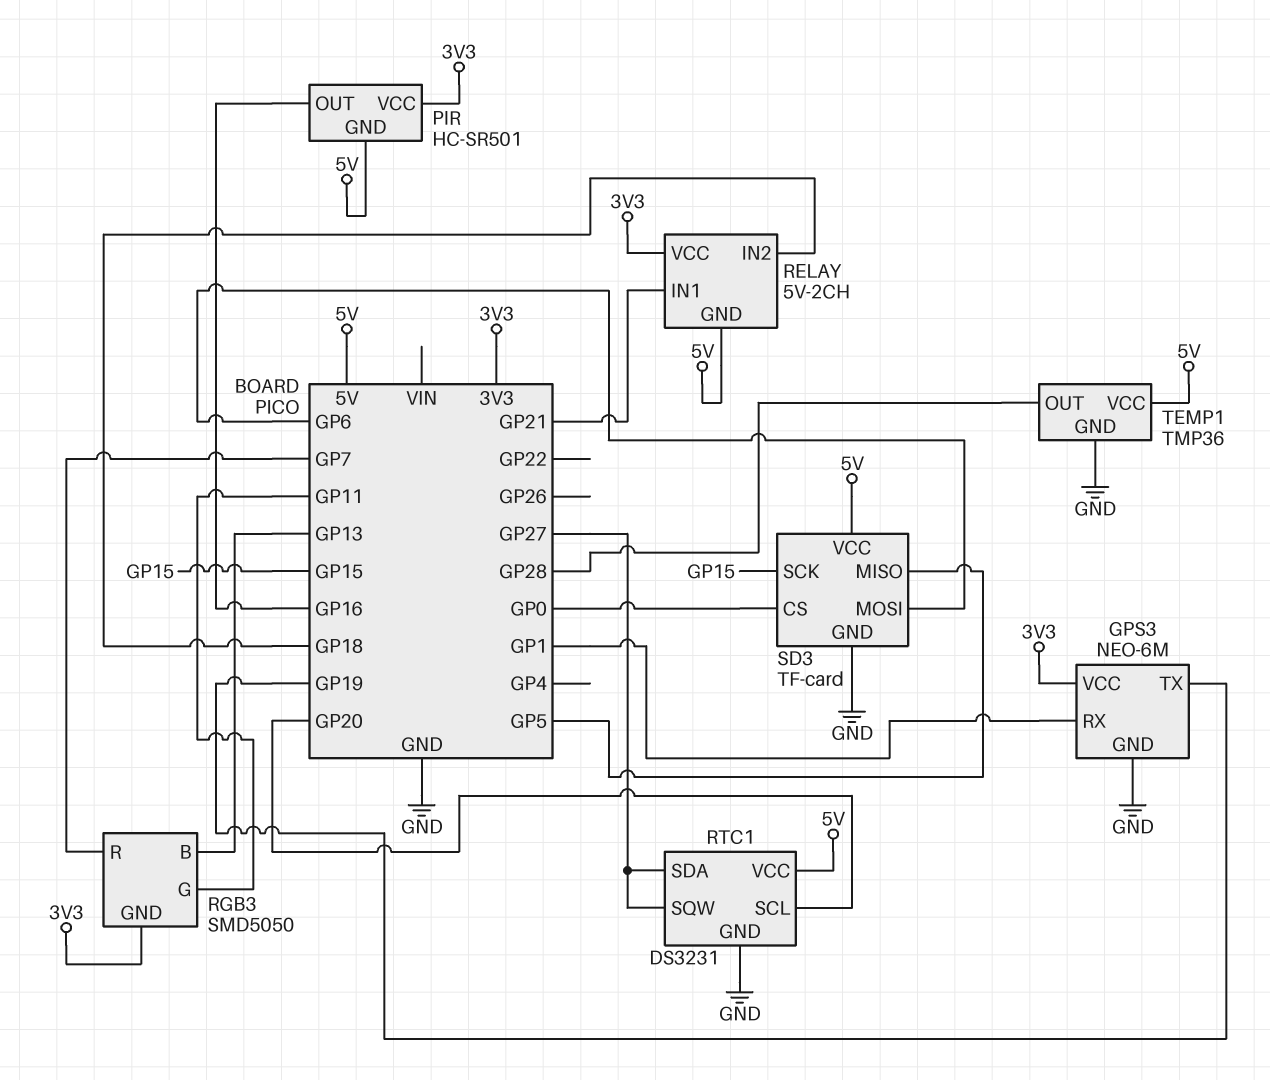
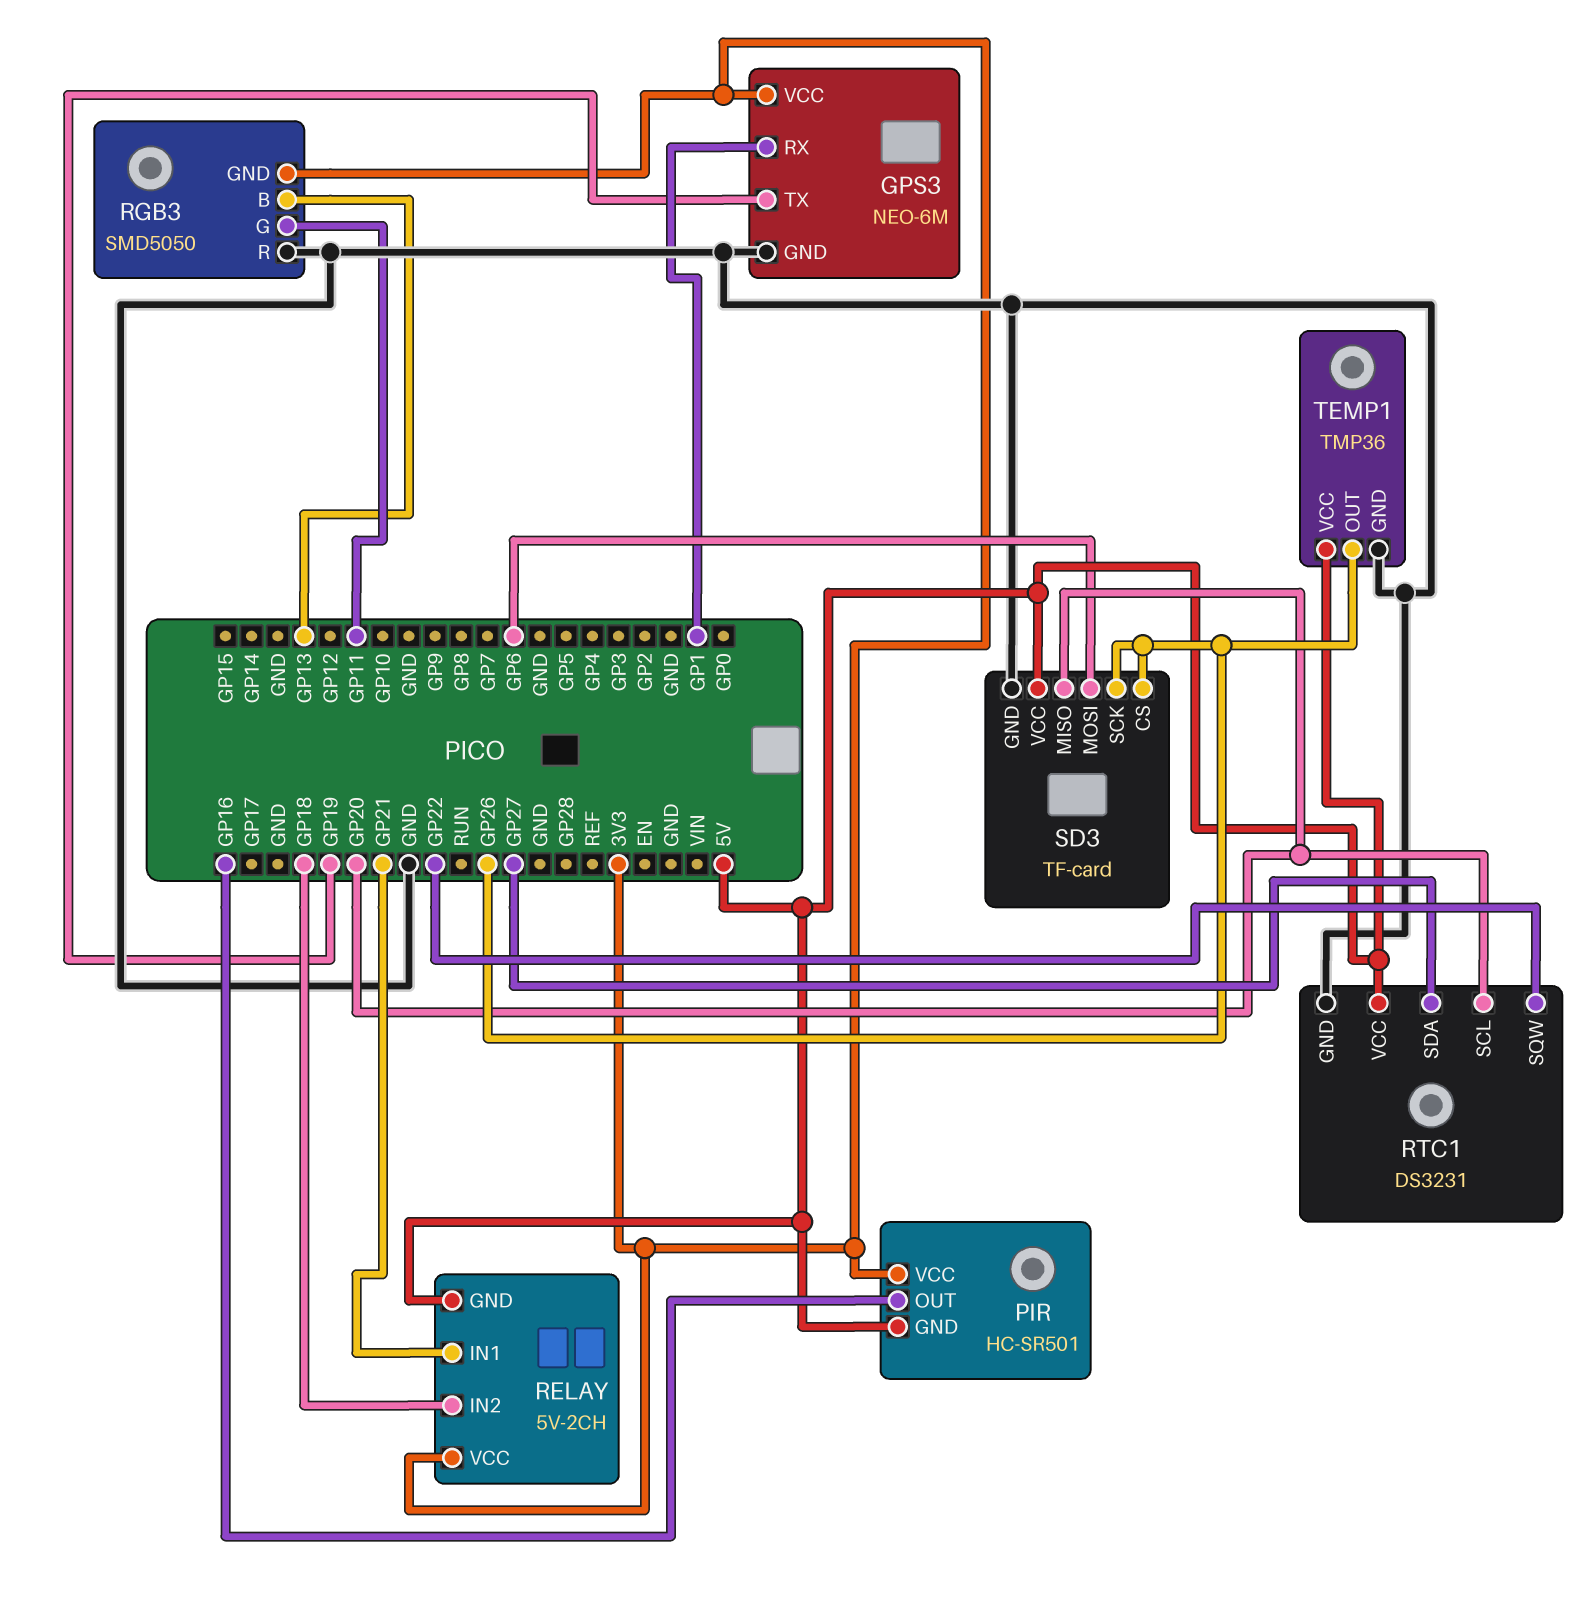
RGB3 pin R: GP7 -> GND
RTC1 pin SQW: GP27 -> GP22
SD3 pin CS: GP0 -> GP26
SD3 pin MISO: GP5 -> GP20
SD3 pin SCK: GP15 -> GP26
TEMP1 pin OUT: GP28 -> GP26

